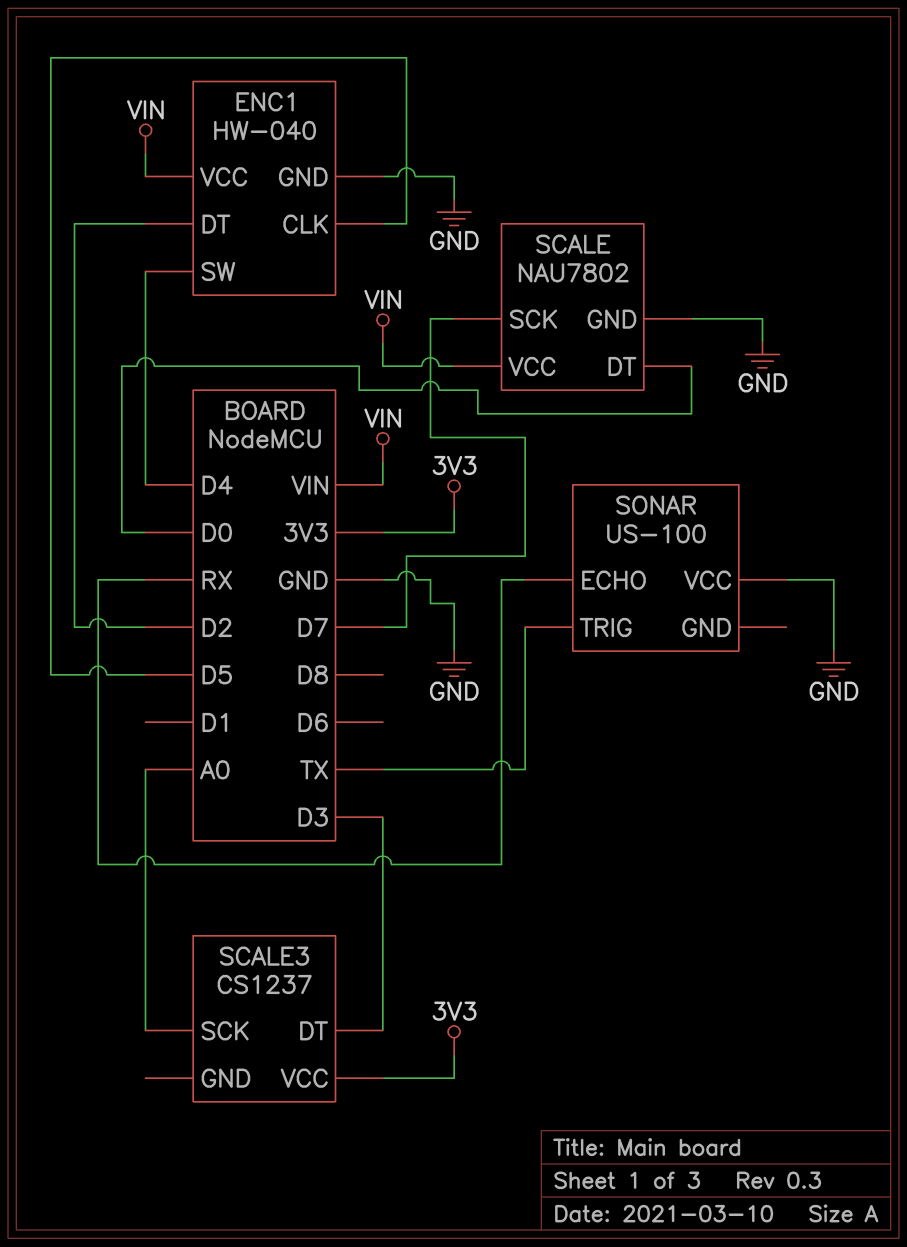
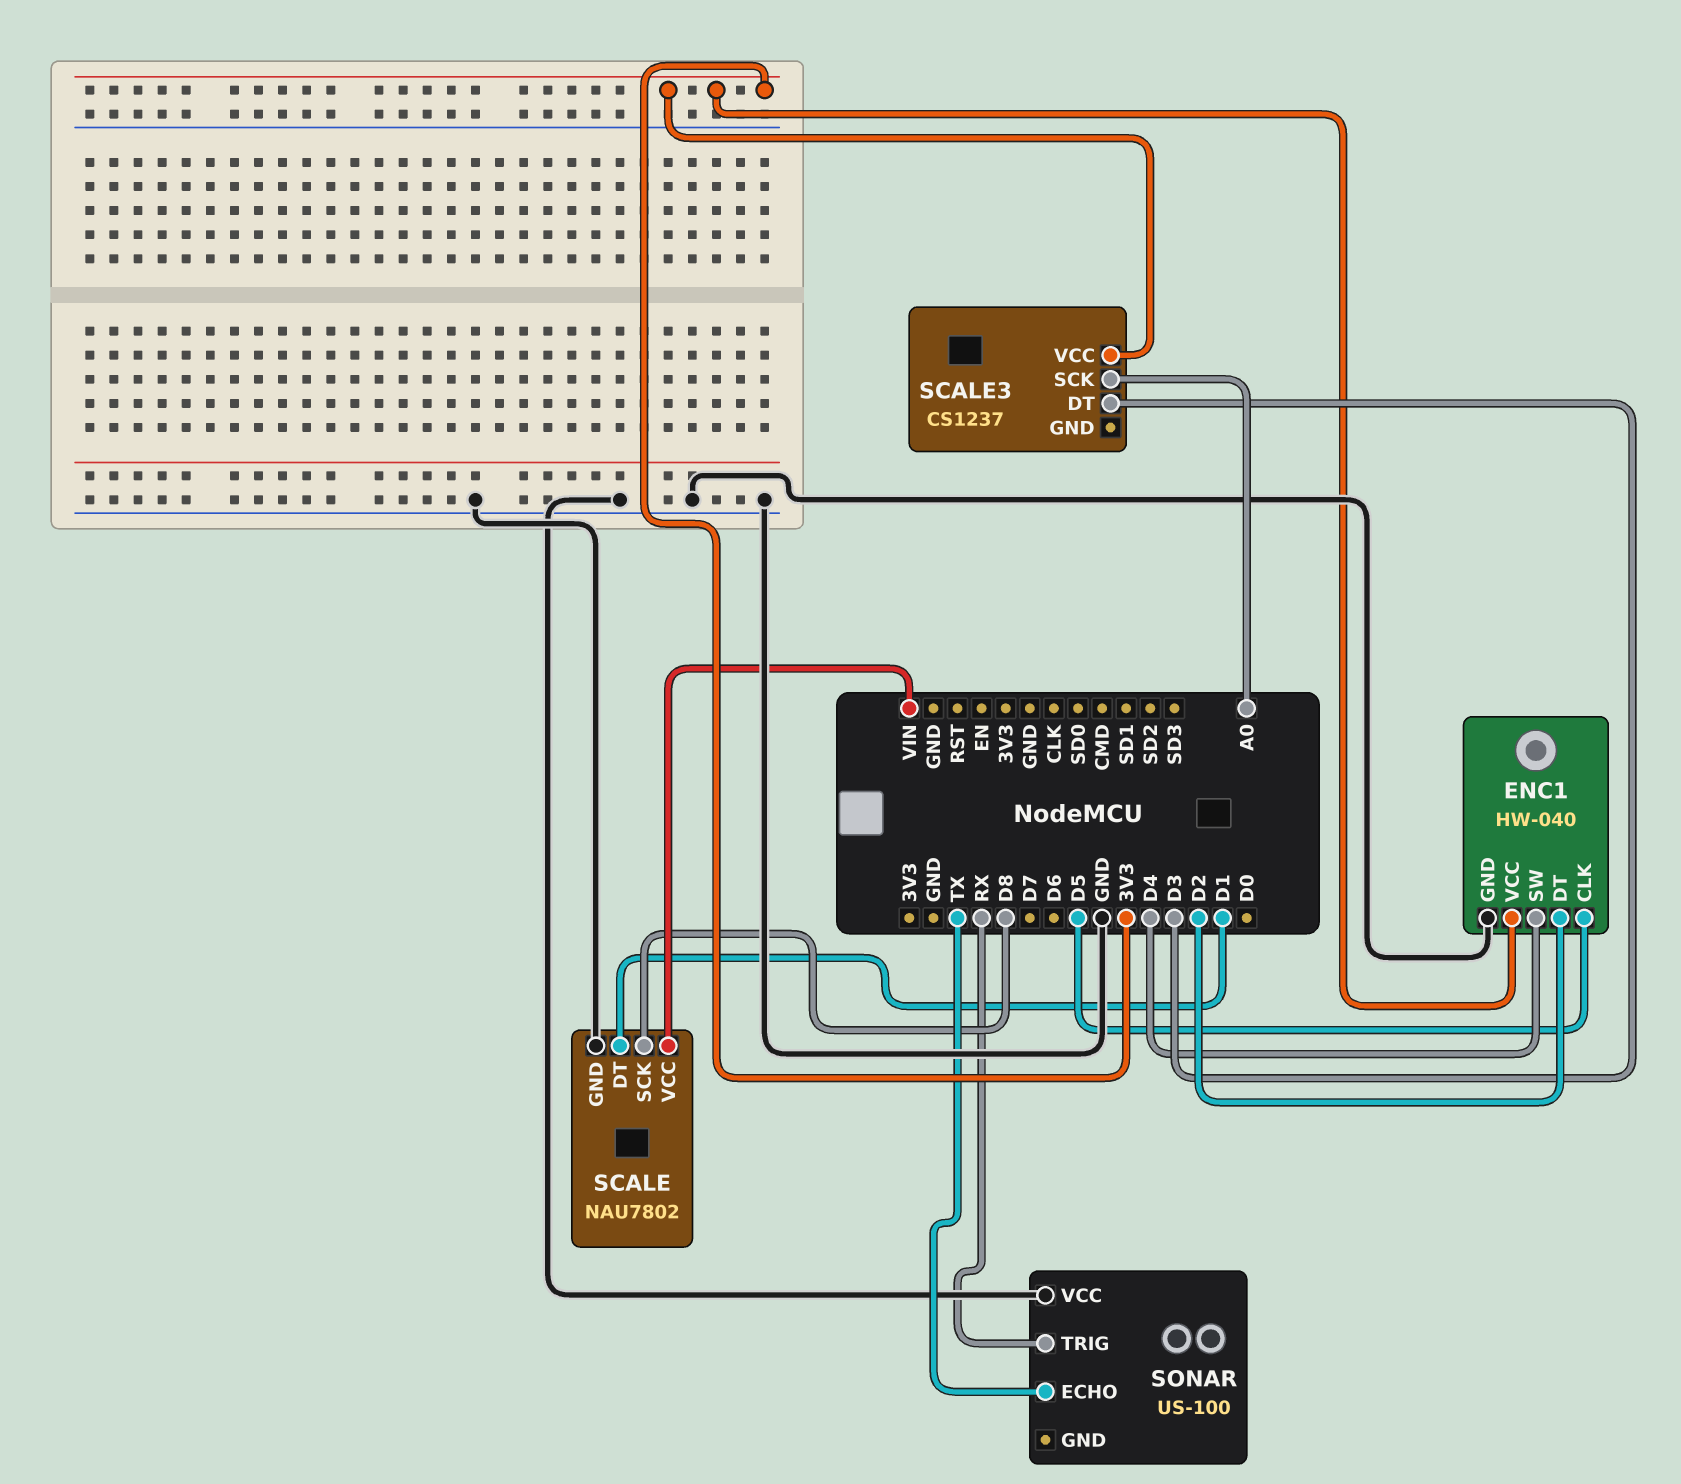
ENC1 pin VCC: VIN -> 3V3
SCALE pin DT: D0 -> D1
SCALE pin SCK: D7 -> D8
SONAR pin ECHO: RX -> TX
SONAR pin TRIG: TX -> RX

